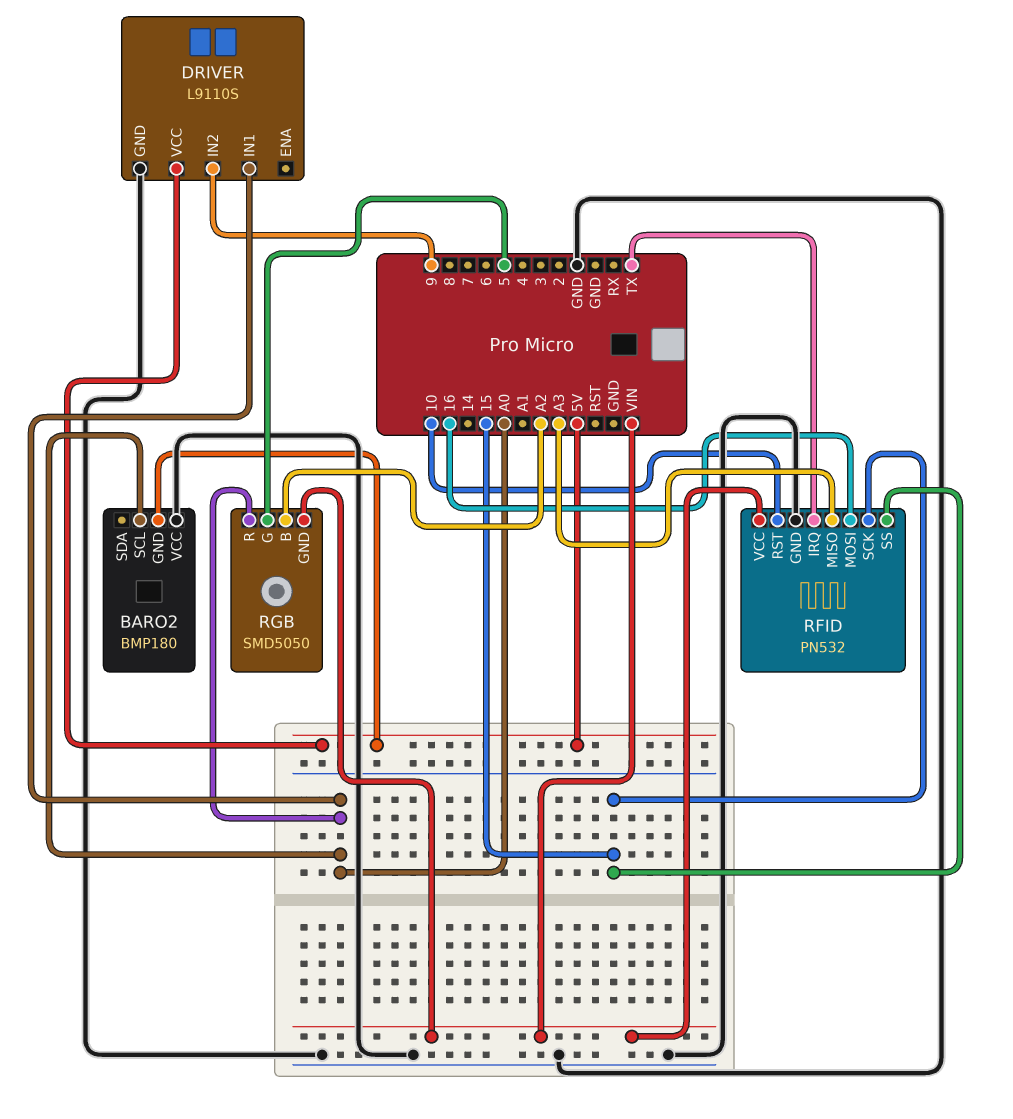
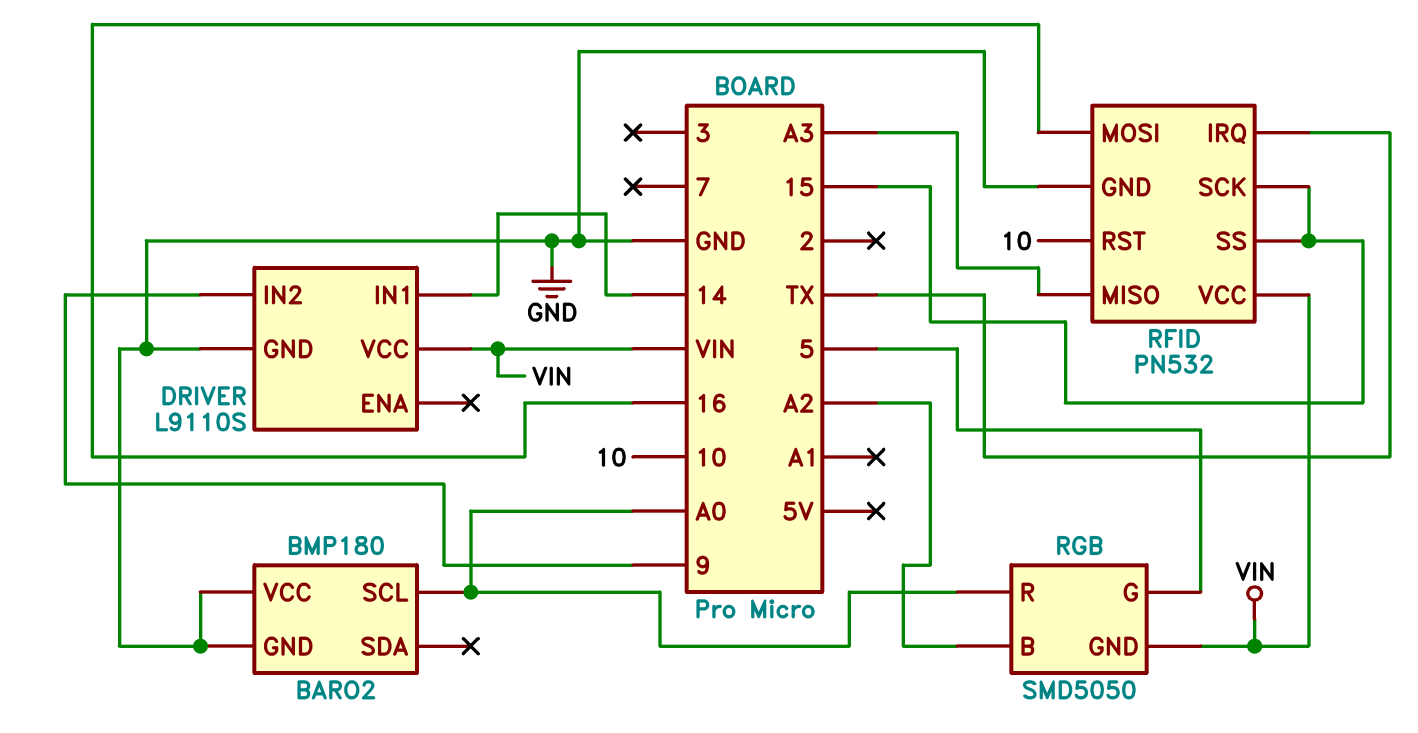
BARO2 pin GND: 5V -> GND
DRIVER pin IN1: A0 -> 14
DRIVER pin VCC: 5V -> VIN

